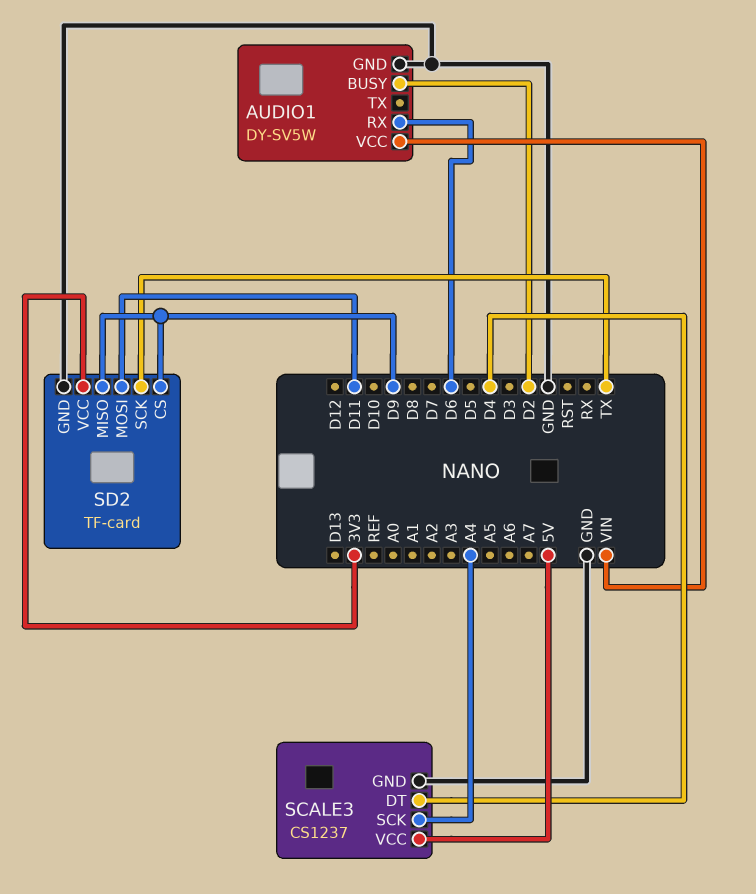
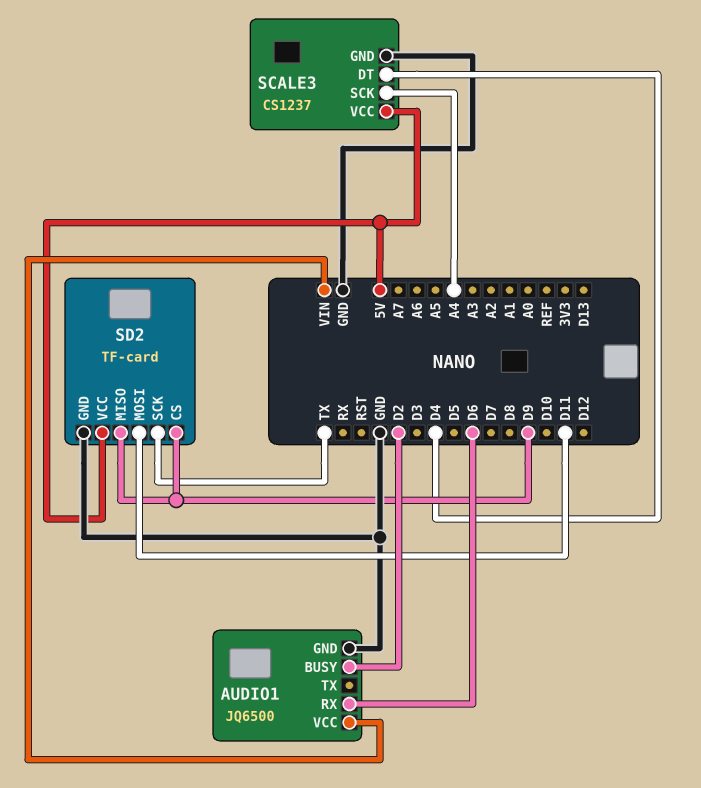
AUDIO1: DY-SV5W -> JQ6500
SD2 pin VCC: 3V3 -> 5V

